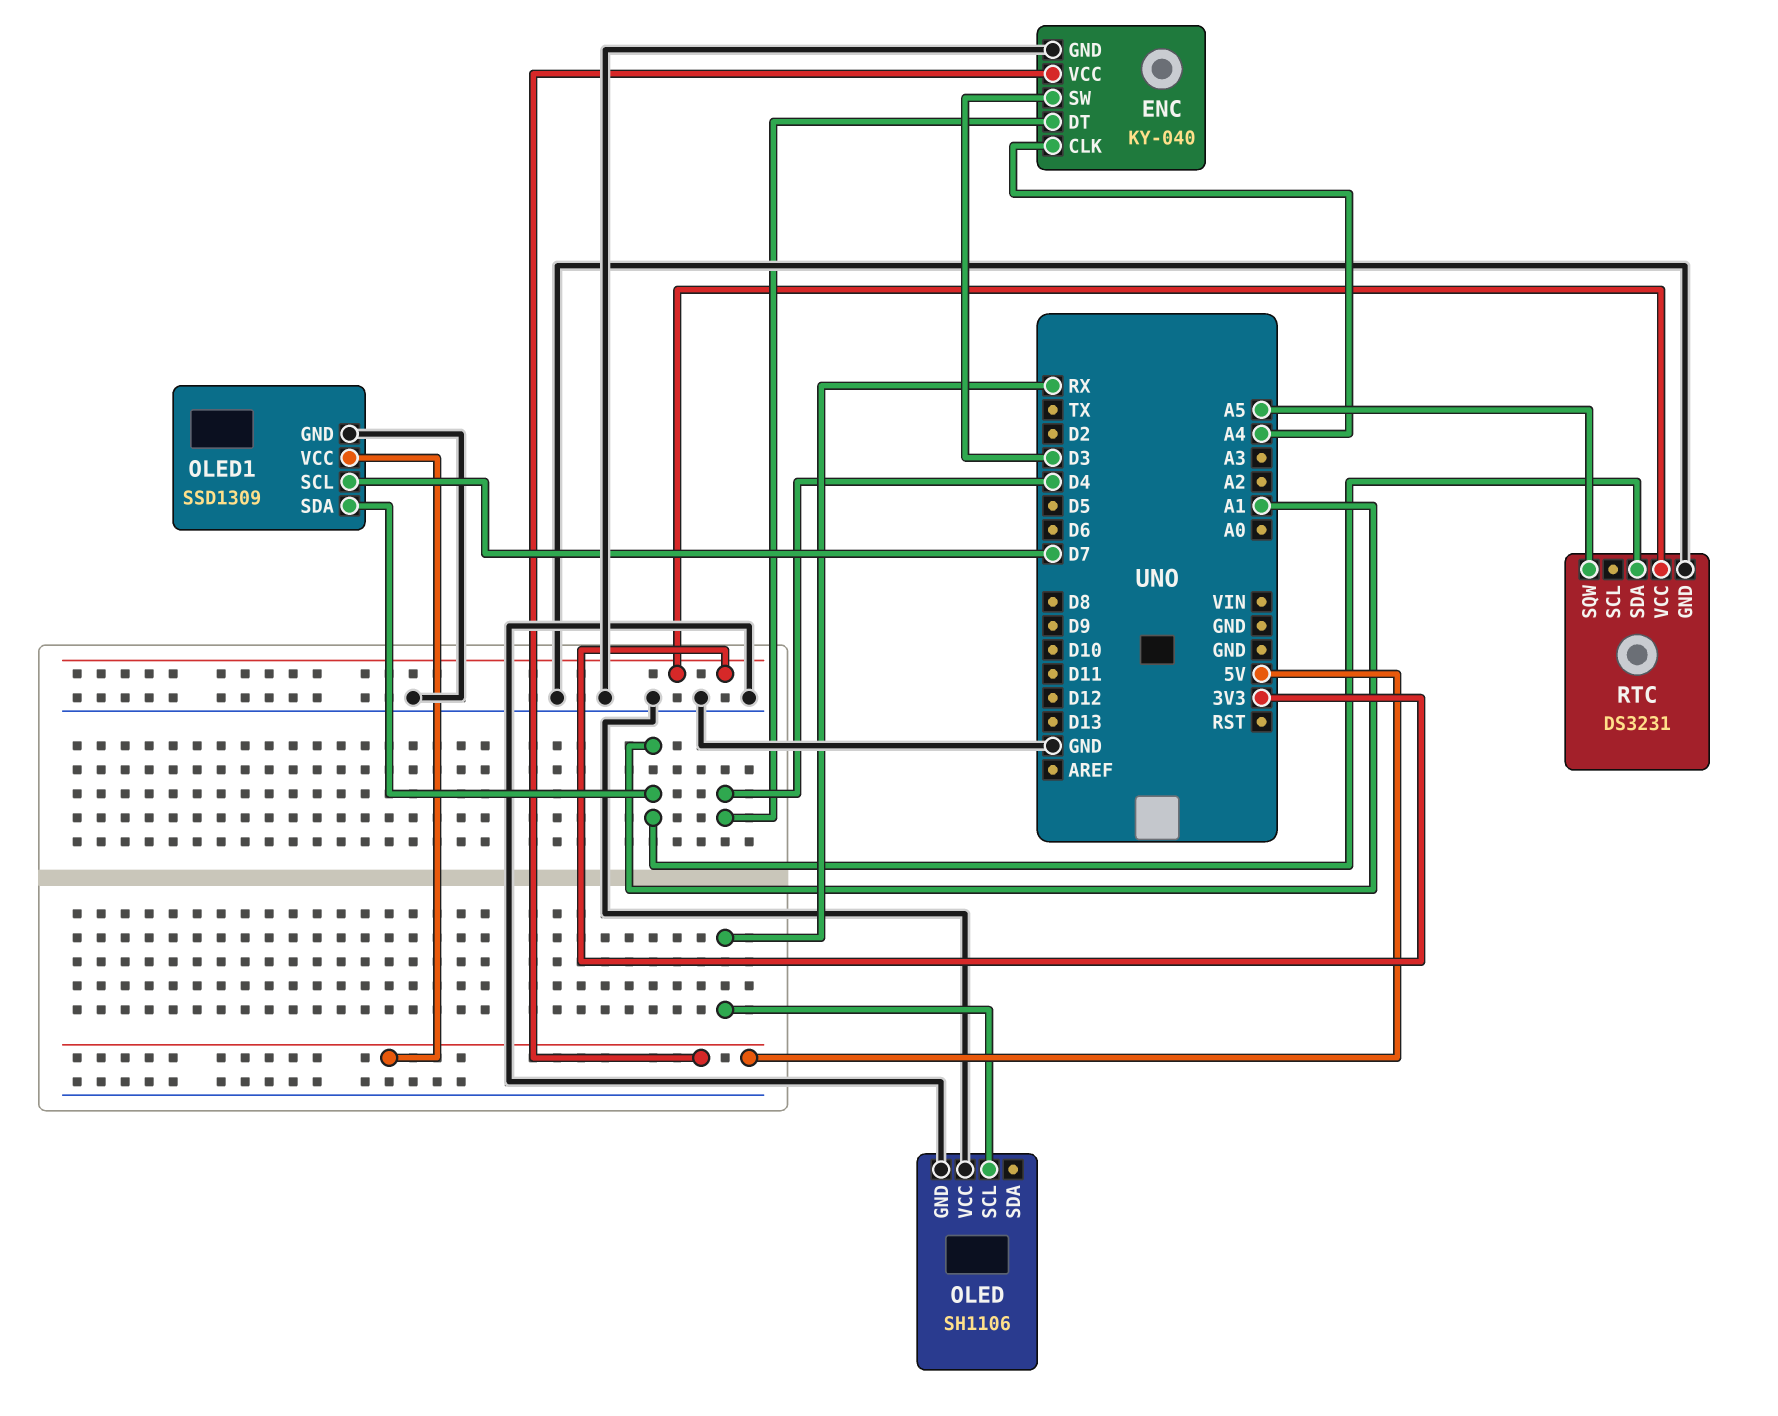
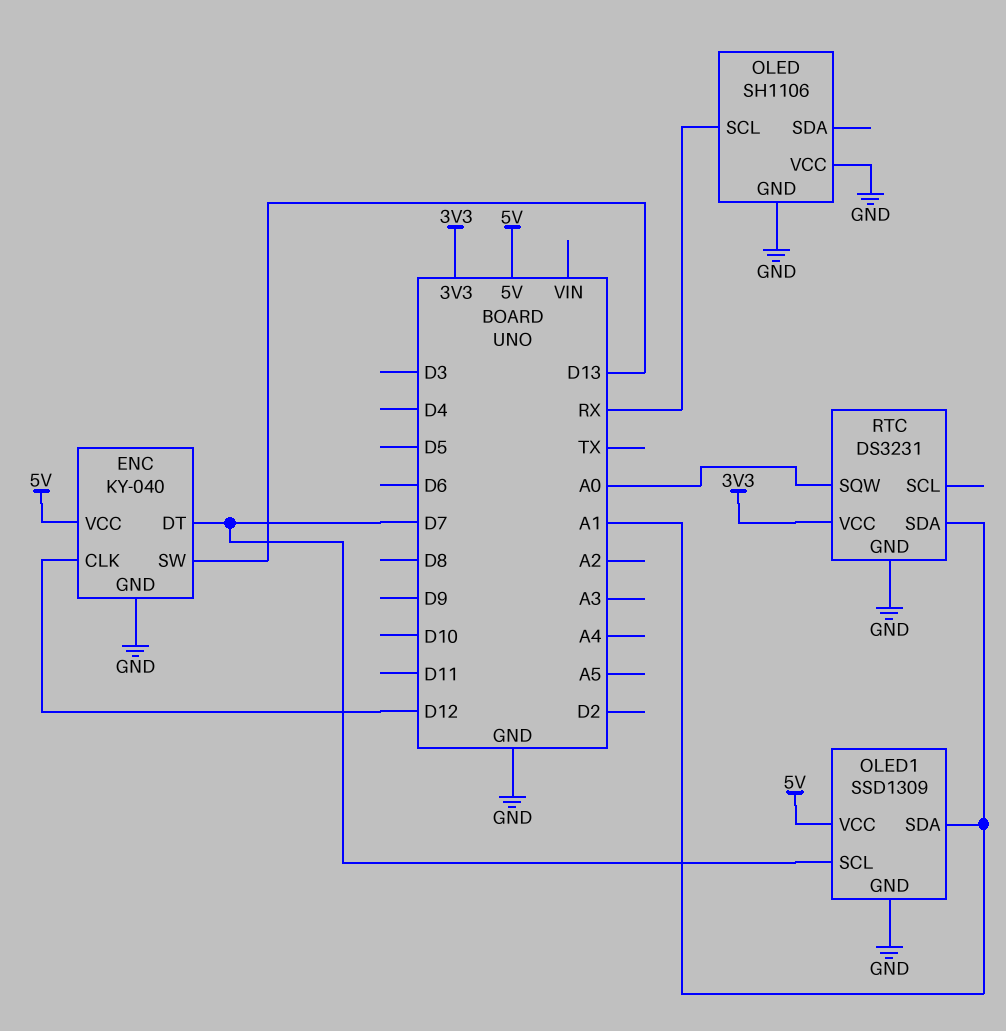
ENC pin CLK: A4 -> D12
ENC pin DT: D4 -> D7
ENC pin SW: D3 -> D13
RTC pin SQW: A5 -> A0

